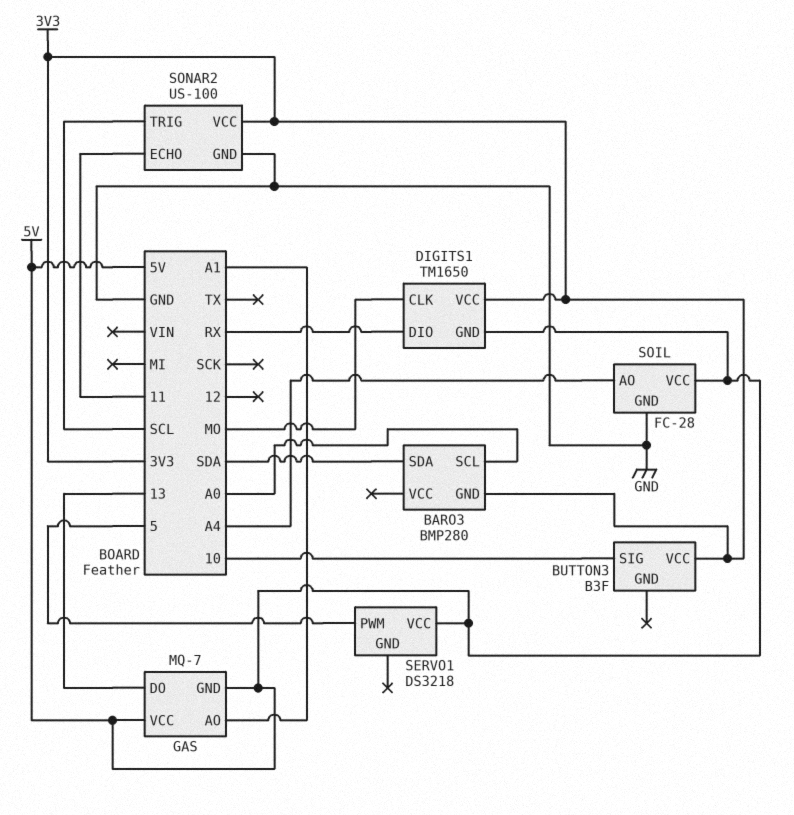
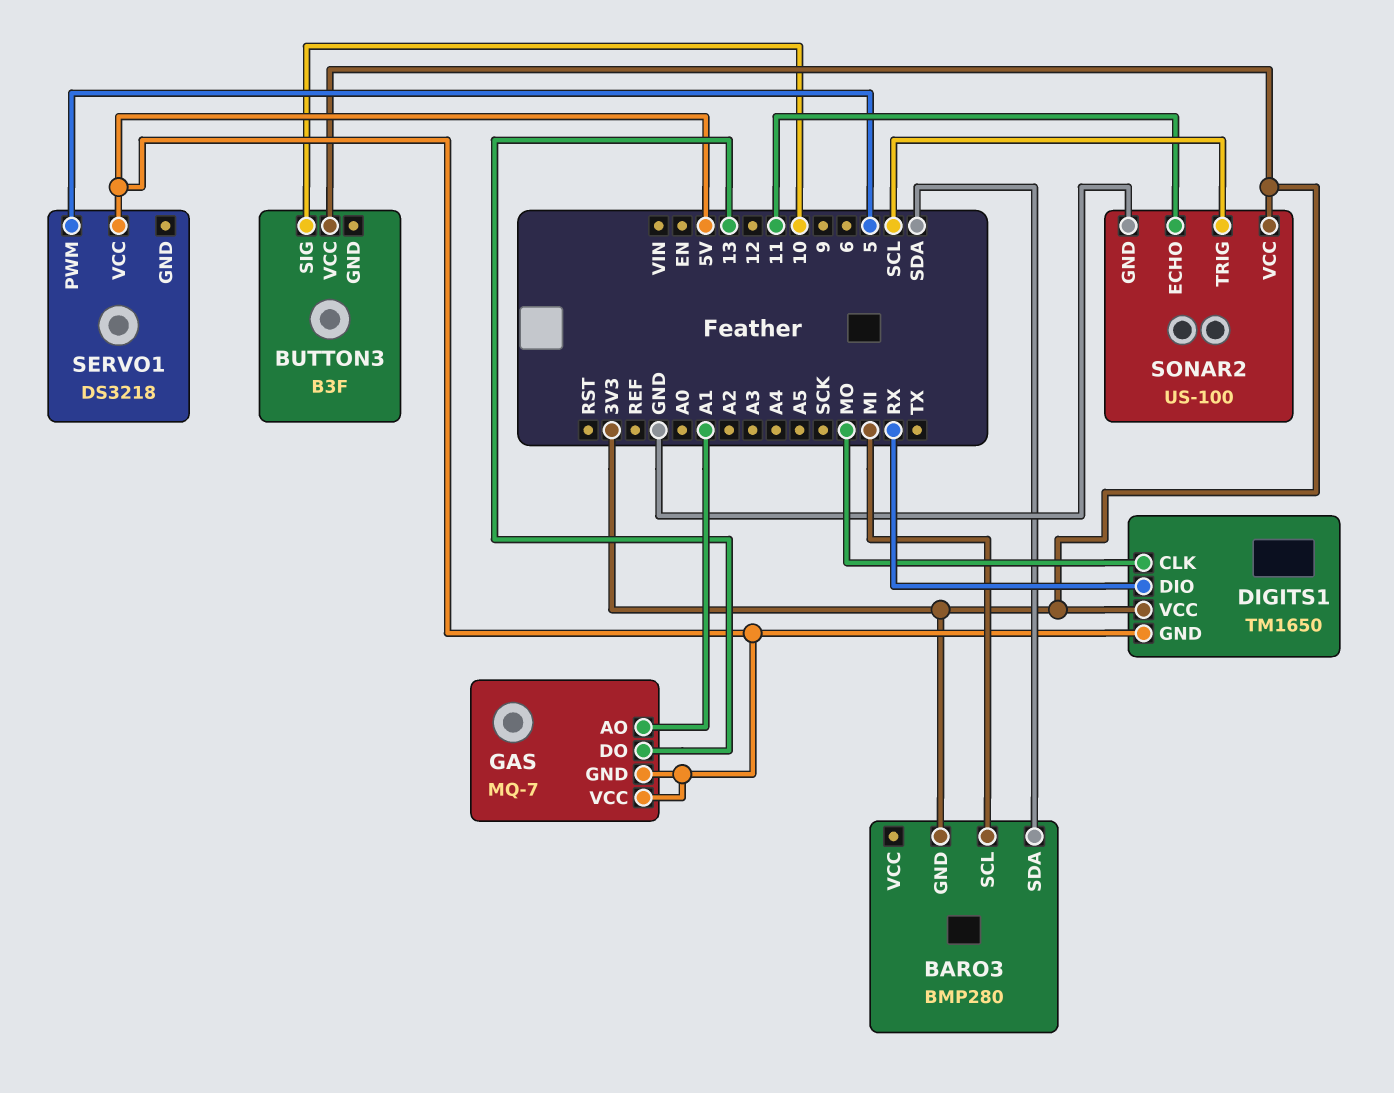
BARO3 pin SCL: A0 -> MI
SOIL: FC-28 -> none
SOIL pin AO: A4 -> none
SOIL pin GND: GND -> none
SOIL pin VCC: 5V -> none

